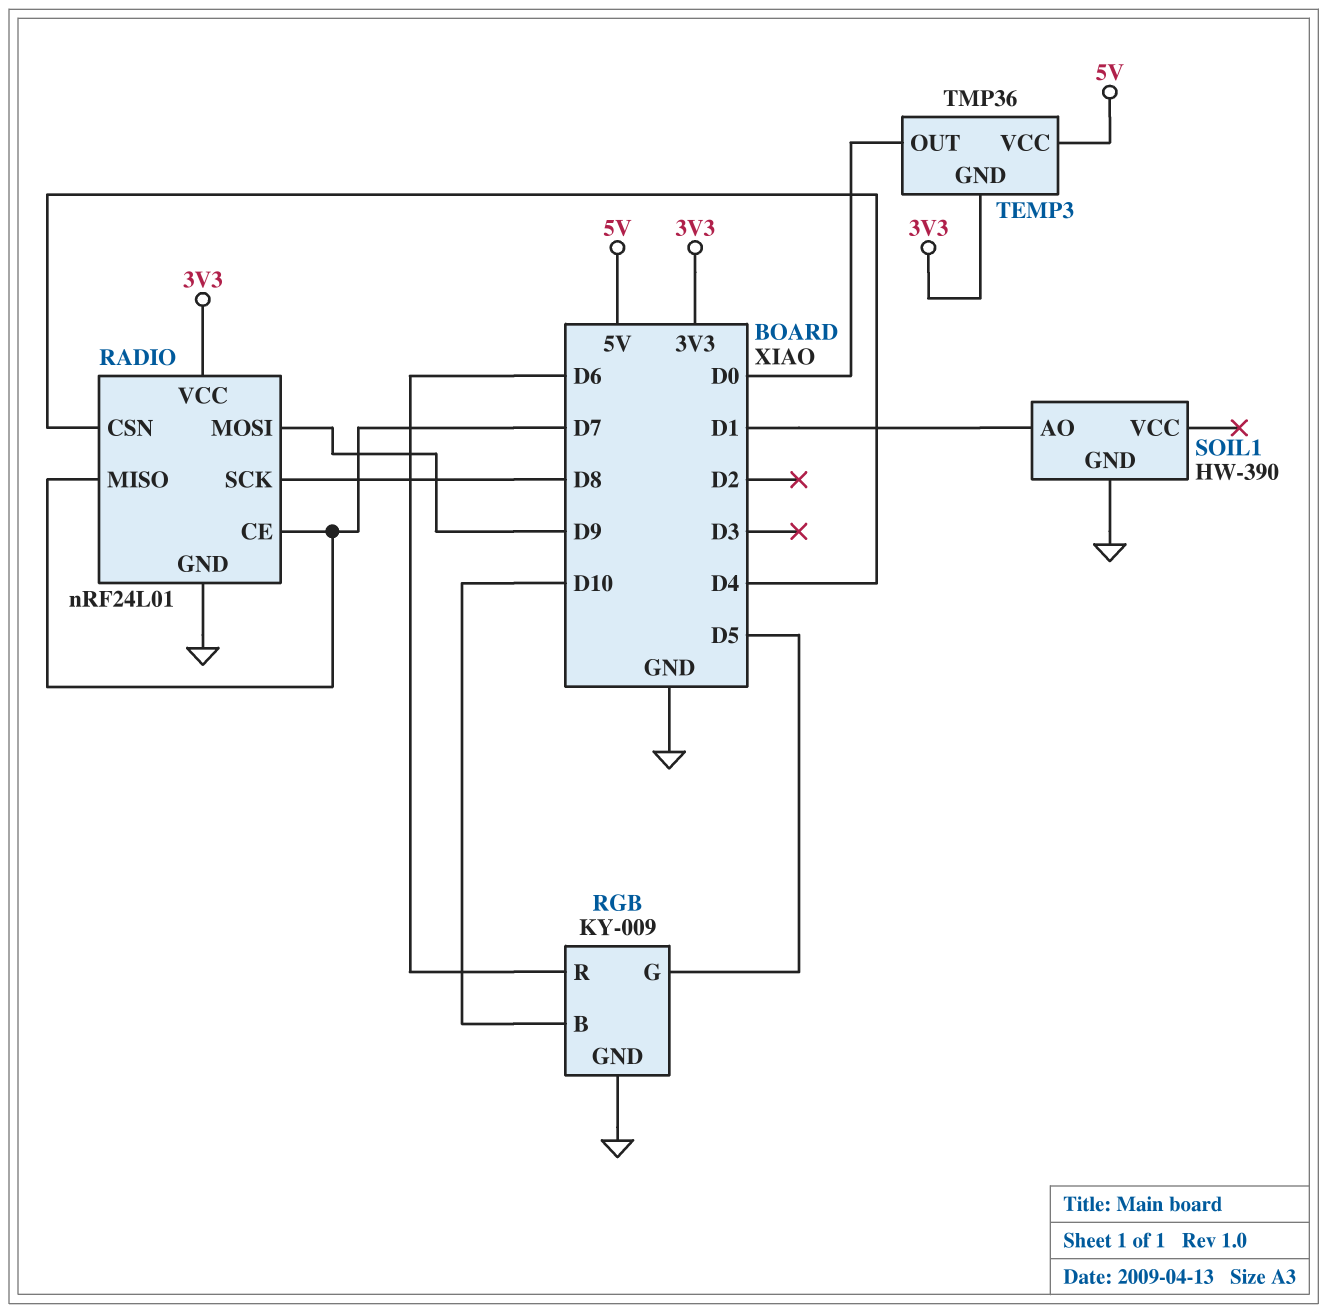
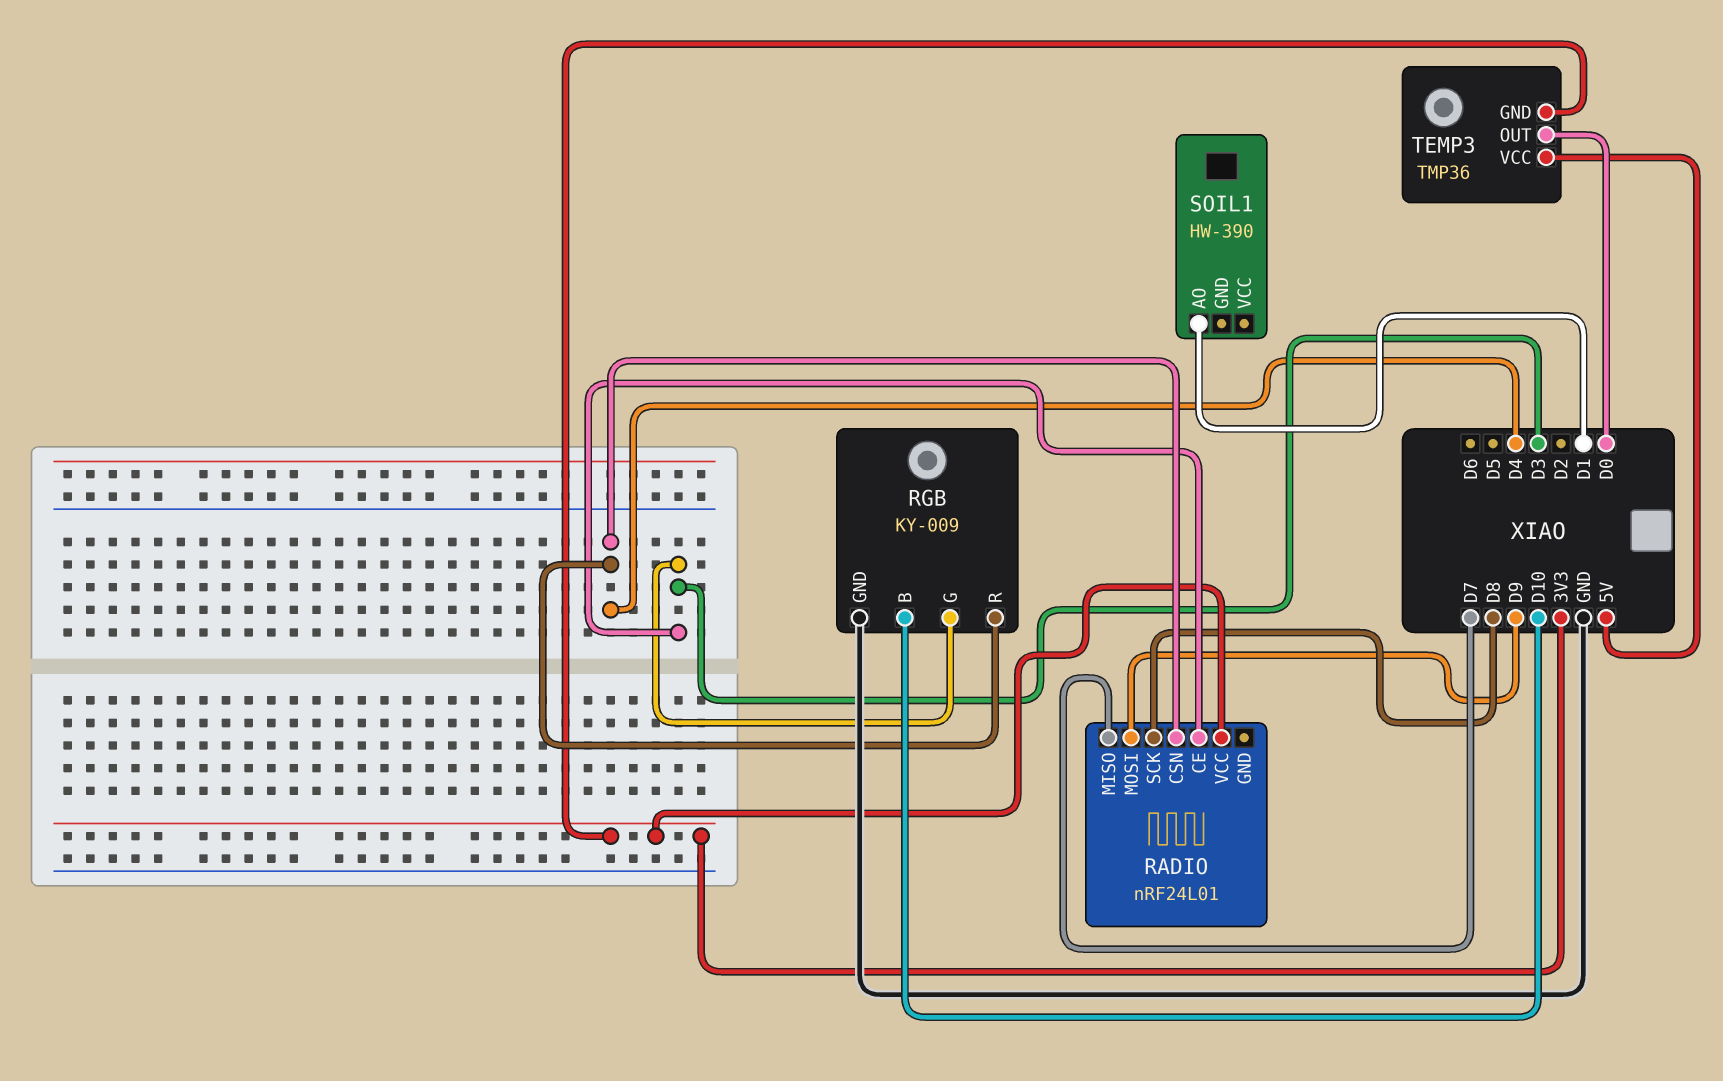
RADIO pin CE: D7 -> D3
RADIO pin GND: GND -> none
RGB pin G: D5 -> D3
RGB pin R: D6 -> D4
SOIL1 pin GND: GND -> none

